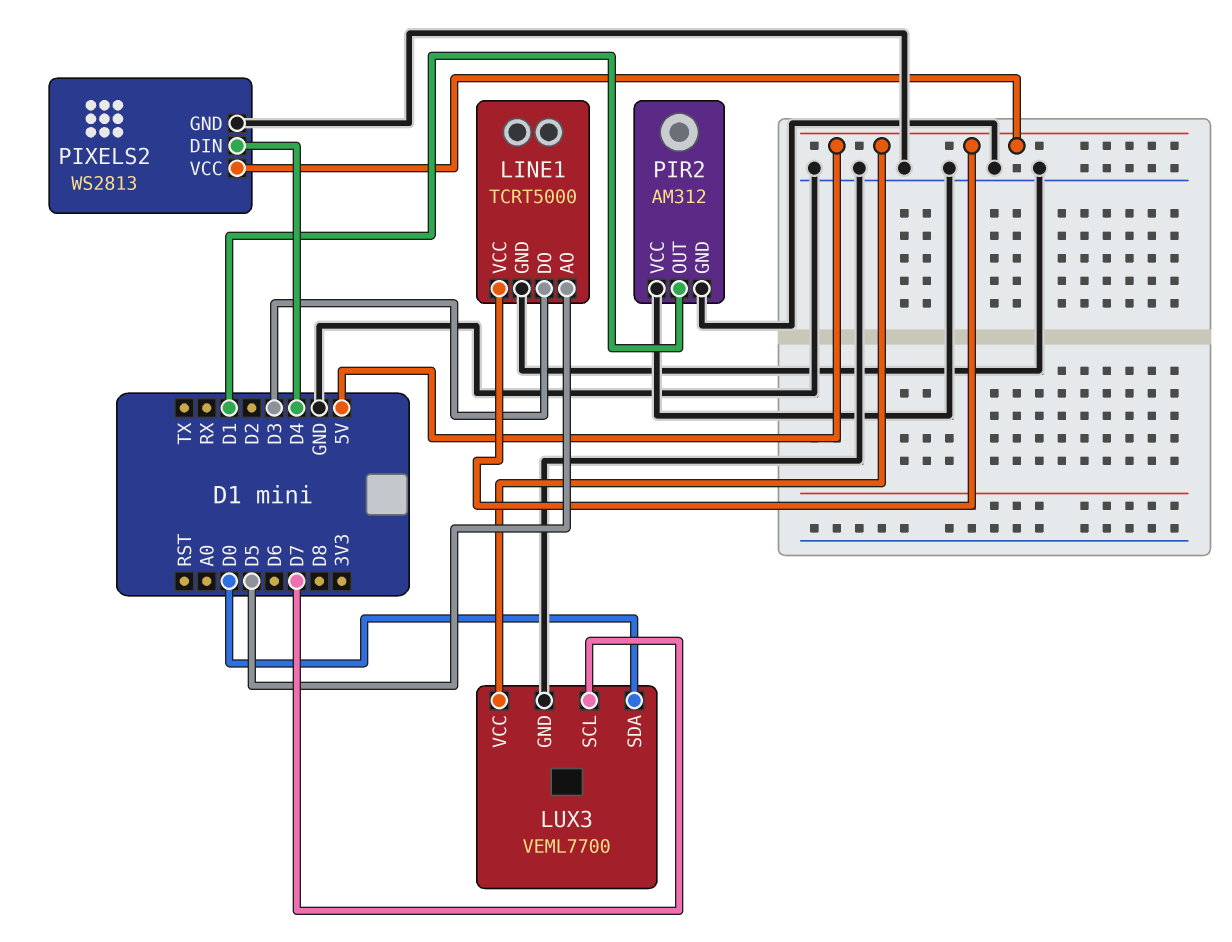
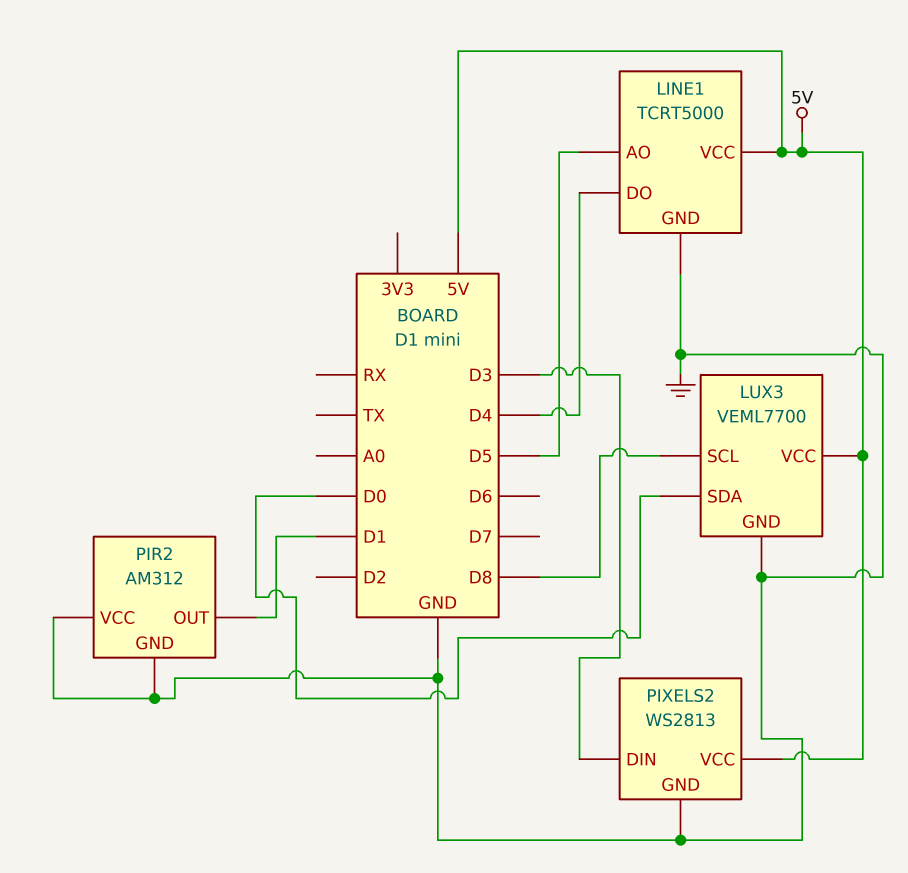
LINE1 pin DO: D3 -> D4
LUX3 pin SCL: D7 -> D8
PIXELS2 pin DIN: D4 -> D3

